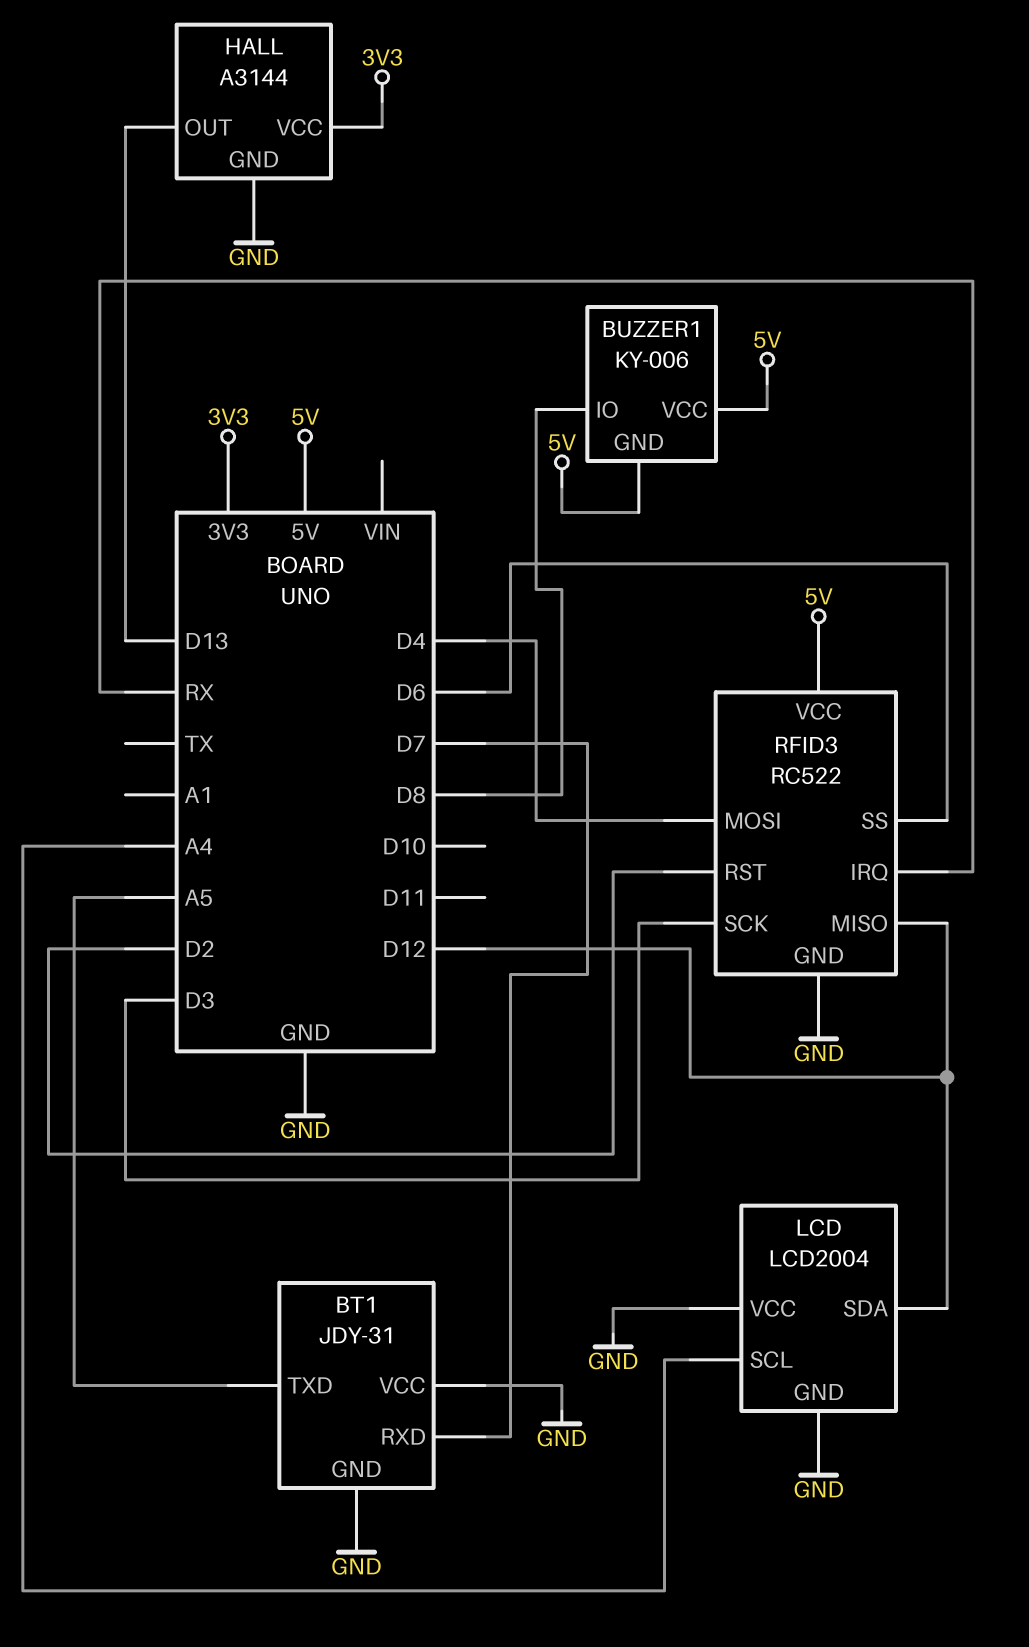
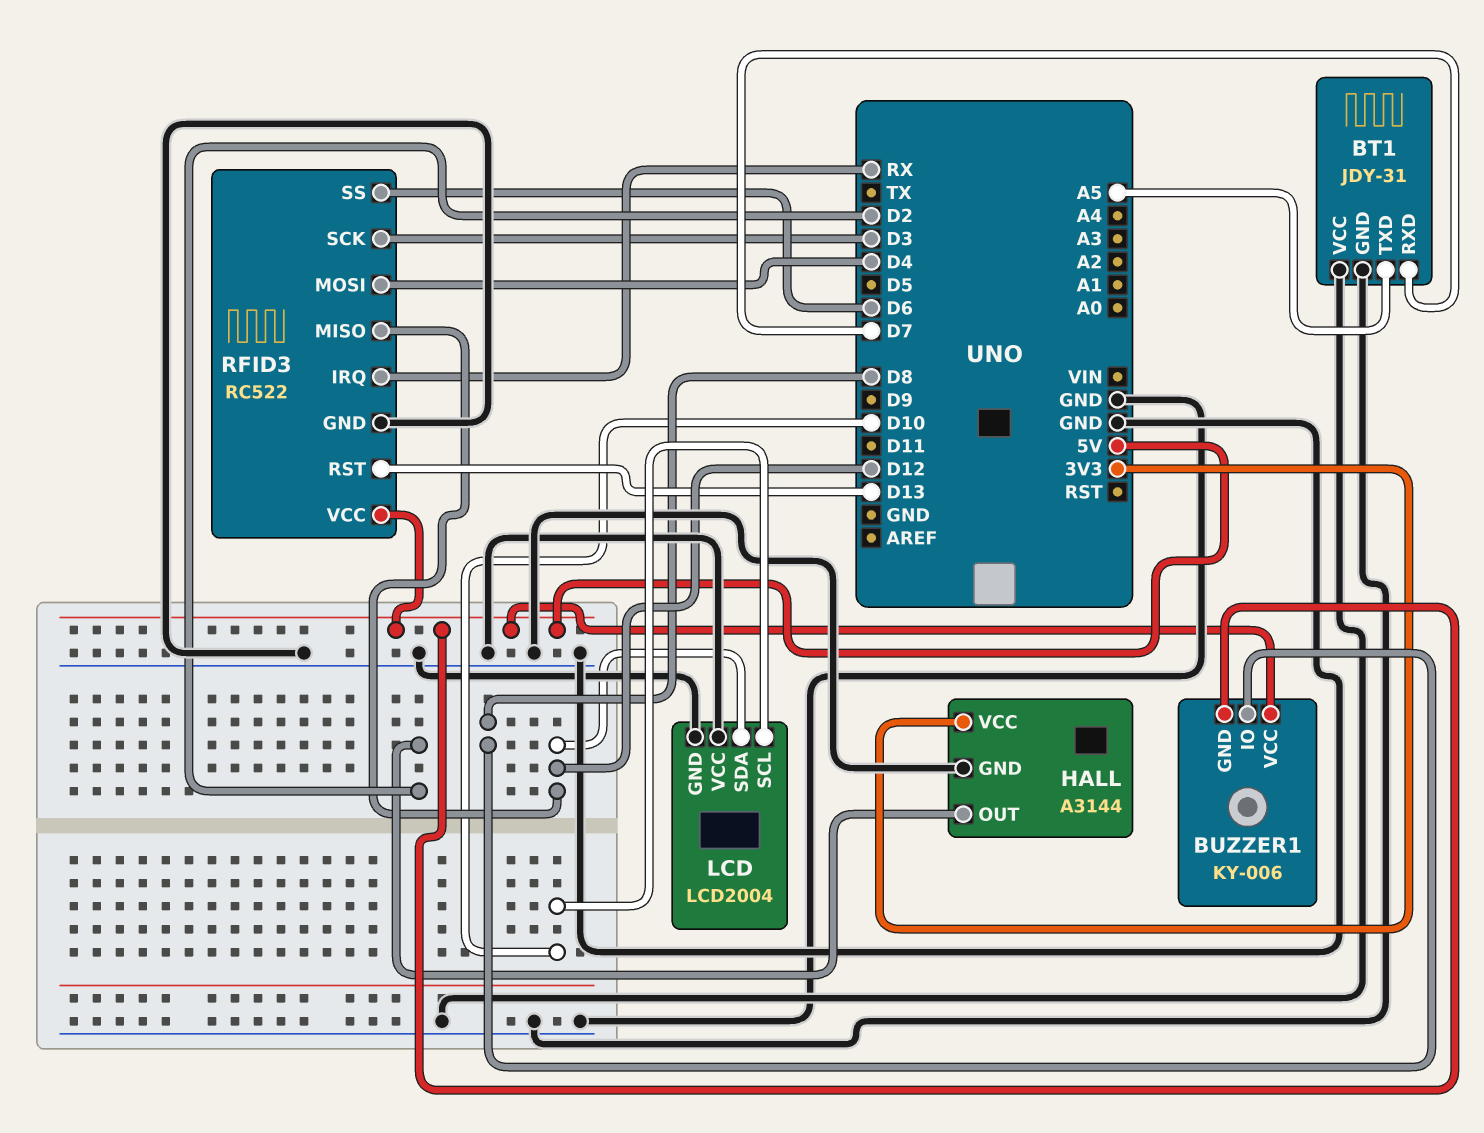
HALL pin OUT: D13 -> D2
LCD pin SCL: A4 -> D10
RFID3 pin RST: D2 -> D13

